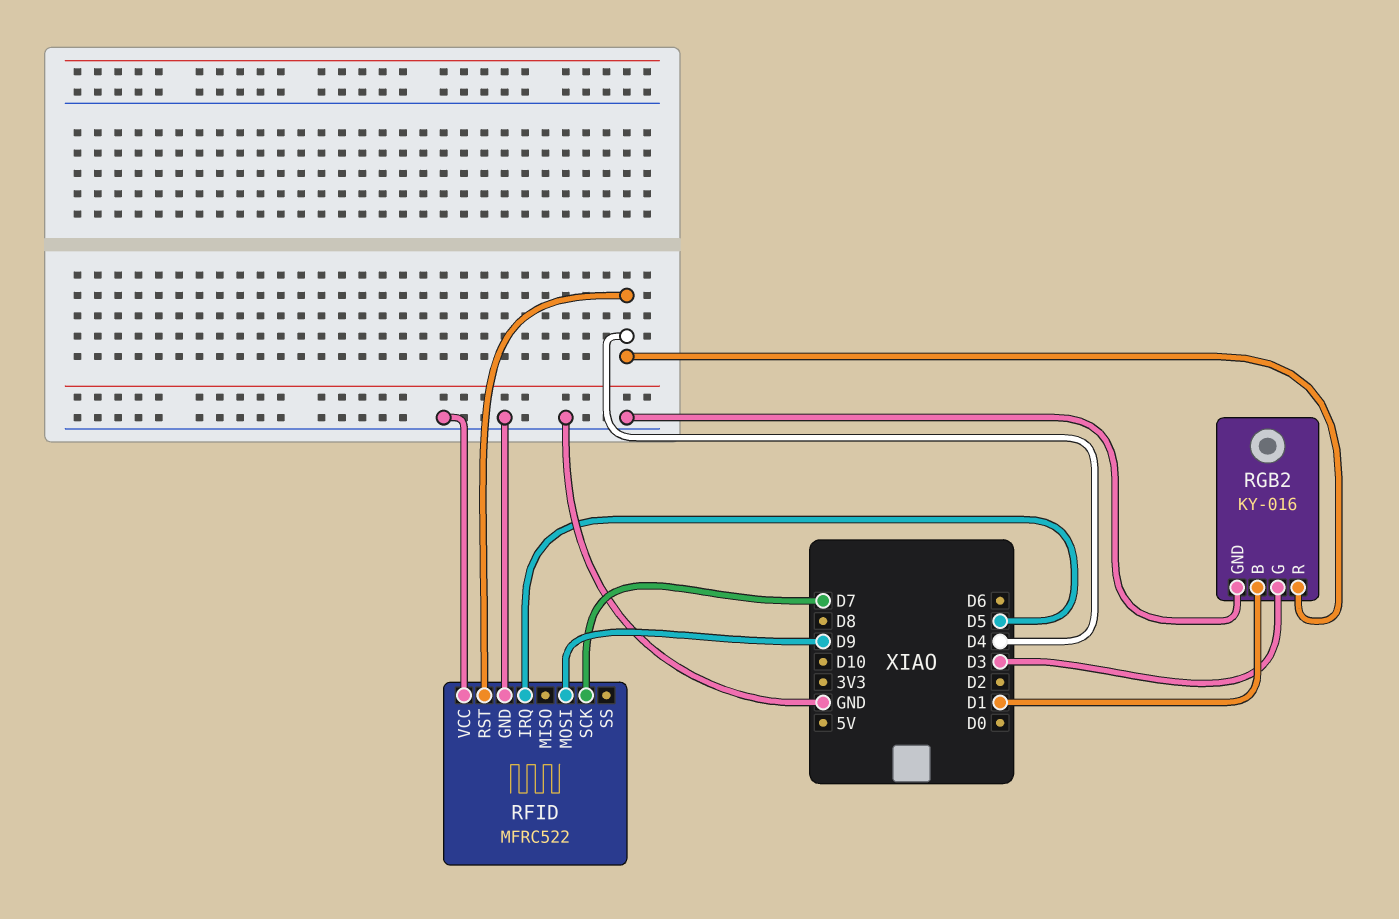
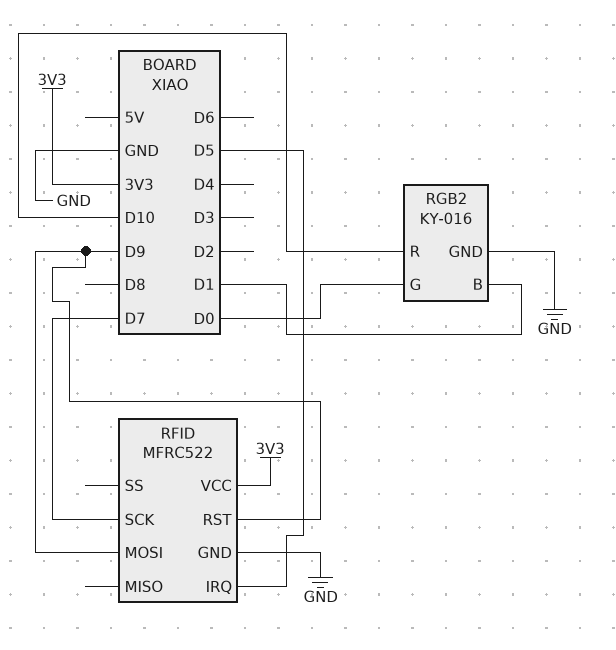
RFID pin RST: D4 -> D9
RFID pin VCC: GND -> 3V3
RGB2 pin G: D3 -> D0
RGB2 pin R: D4 -> D10

